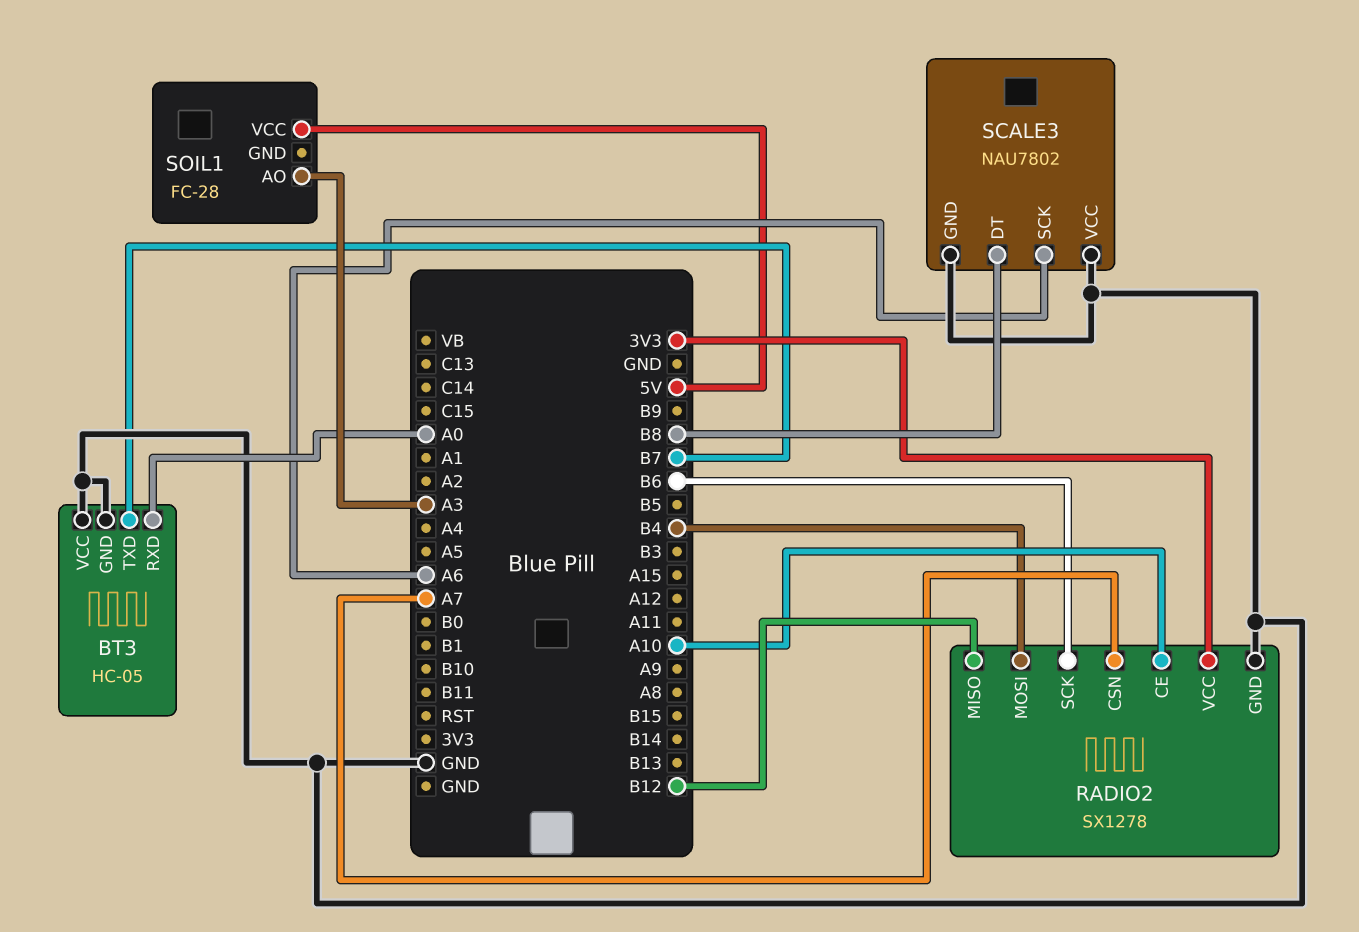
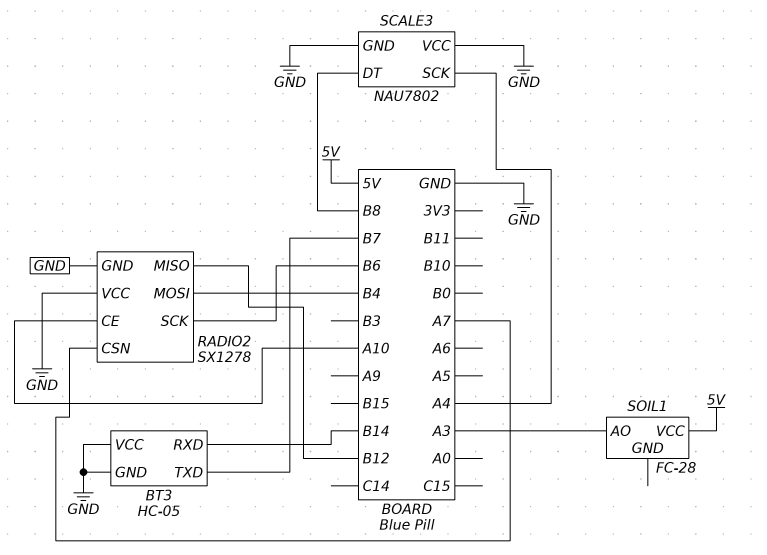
BT3 pin RXD: A0 -> B14
RADIO2 pin VCC: 3V3 -> GND
SCALE3 pin SCK: A6 -> A4

